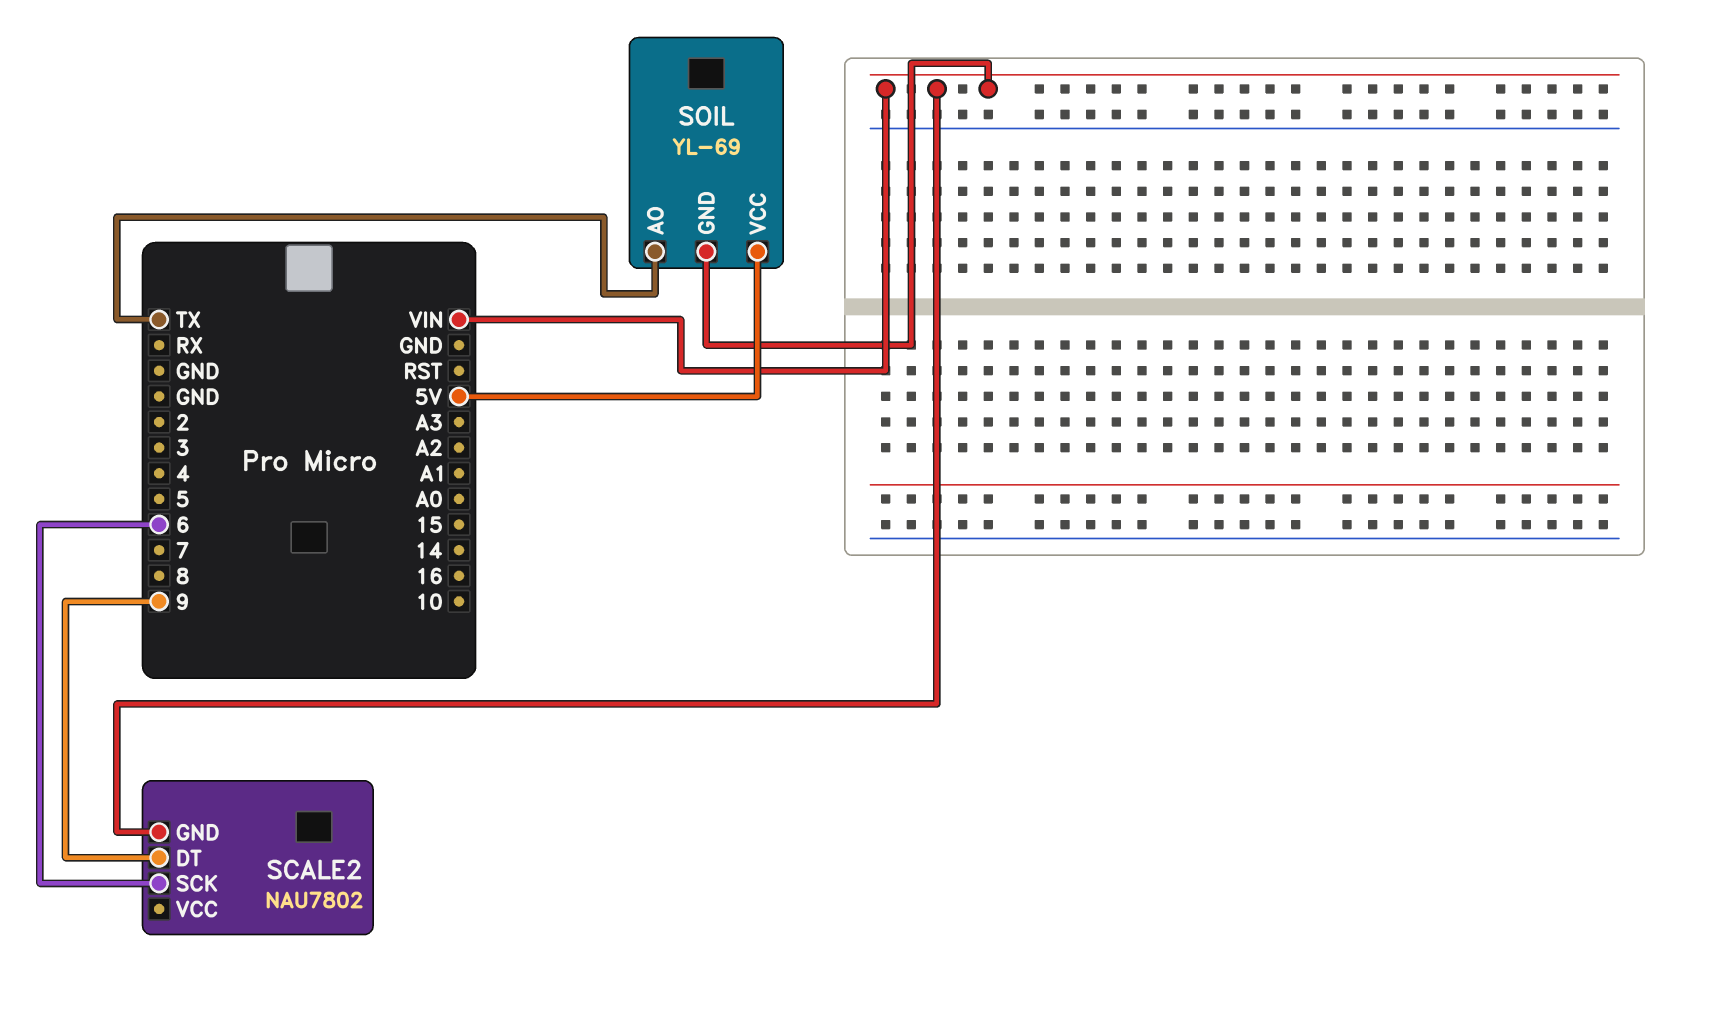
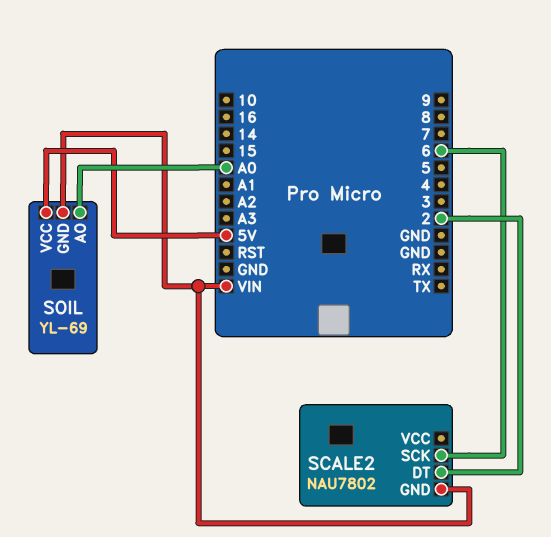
SCALE2 pin DT: 9 -> 2
SOIL pin AO: TX -> A0

